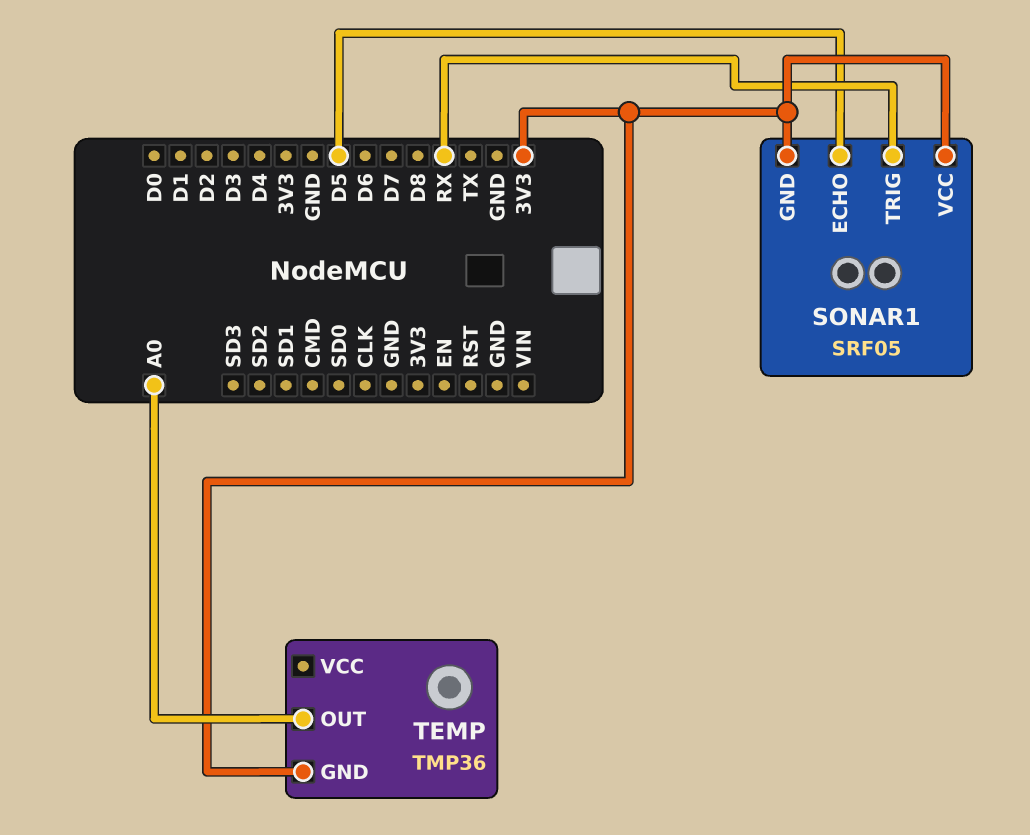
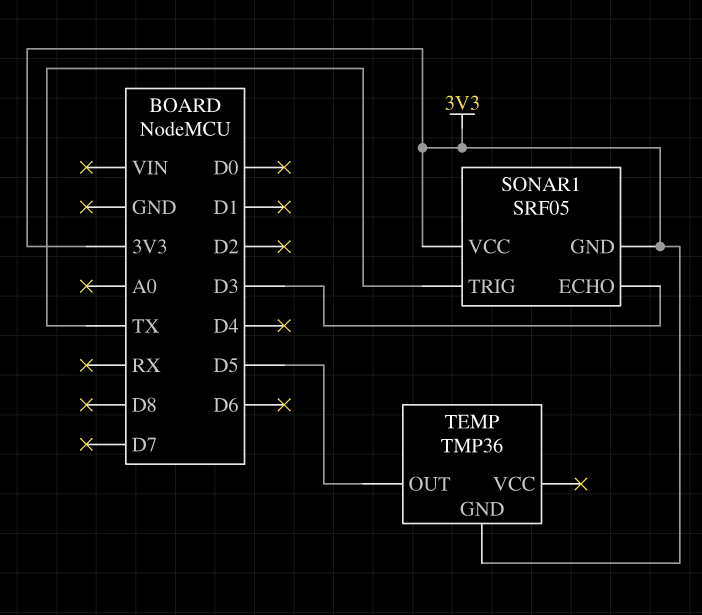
SONAR1 pin ECHO: D5 -> D3
SONAR1 pin TRIG: RX -> TX
TEMP pin OUT: A0 -> D5

